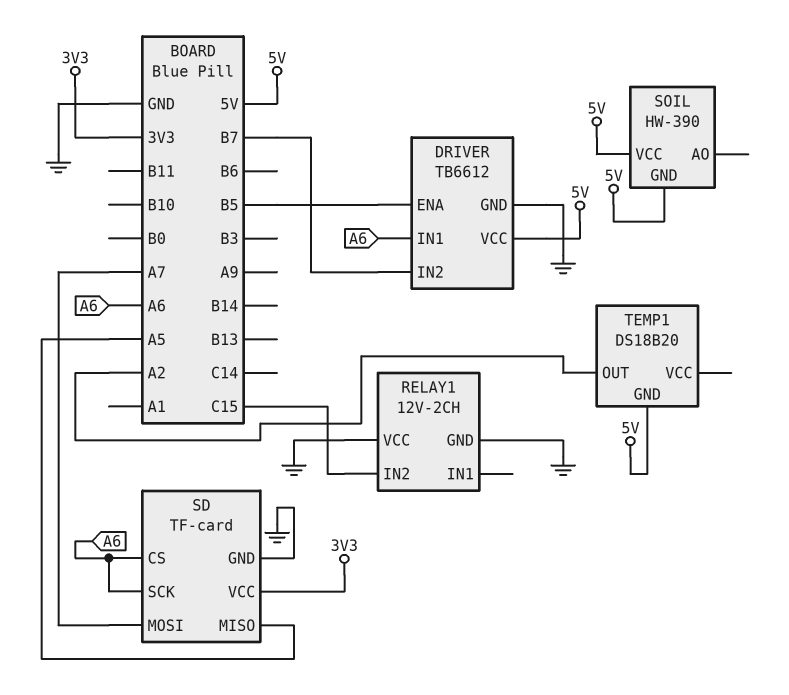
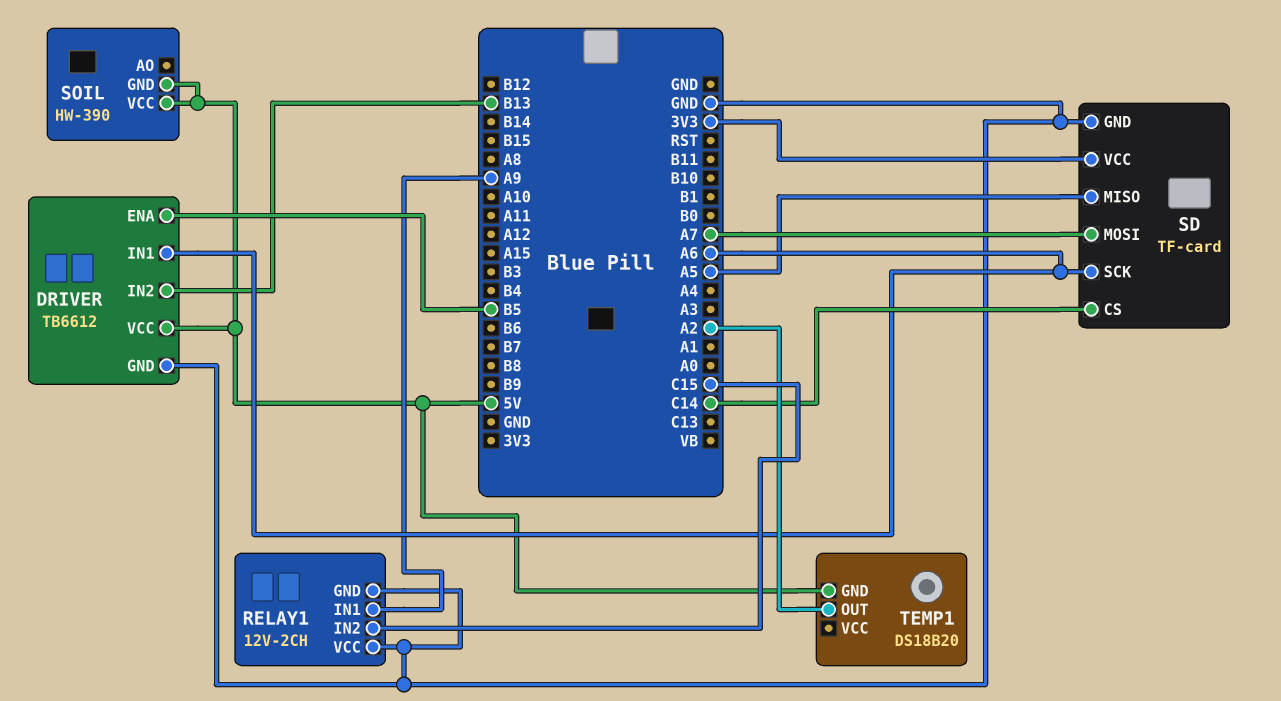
DRIVER pin IN2: B7 -> B13
RELAY1 pin IN1: none -> A9
SD pin CS: A6 -> C14

